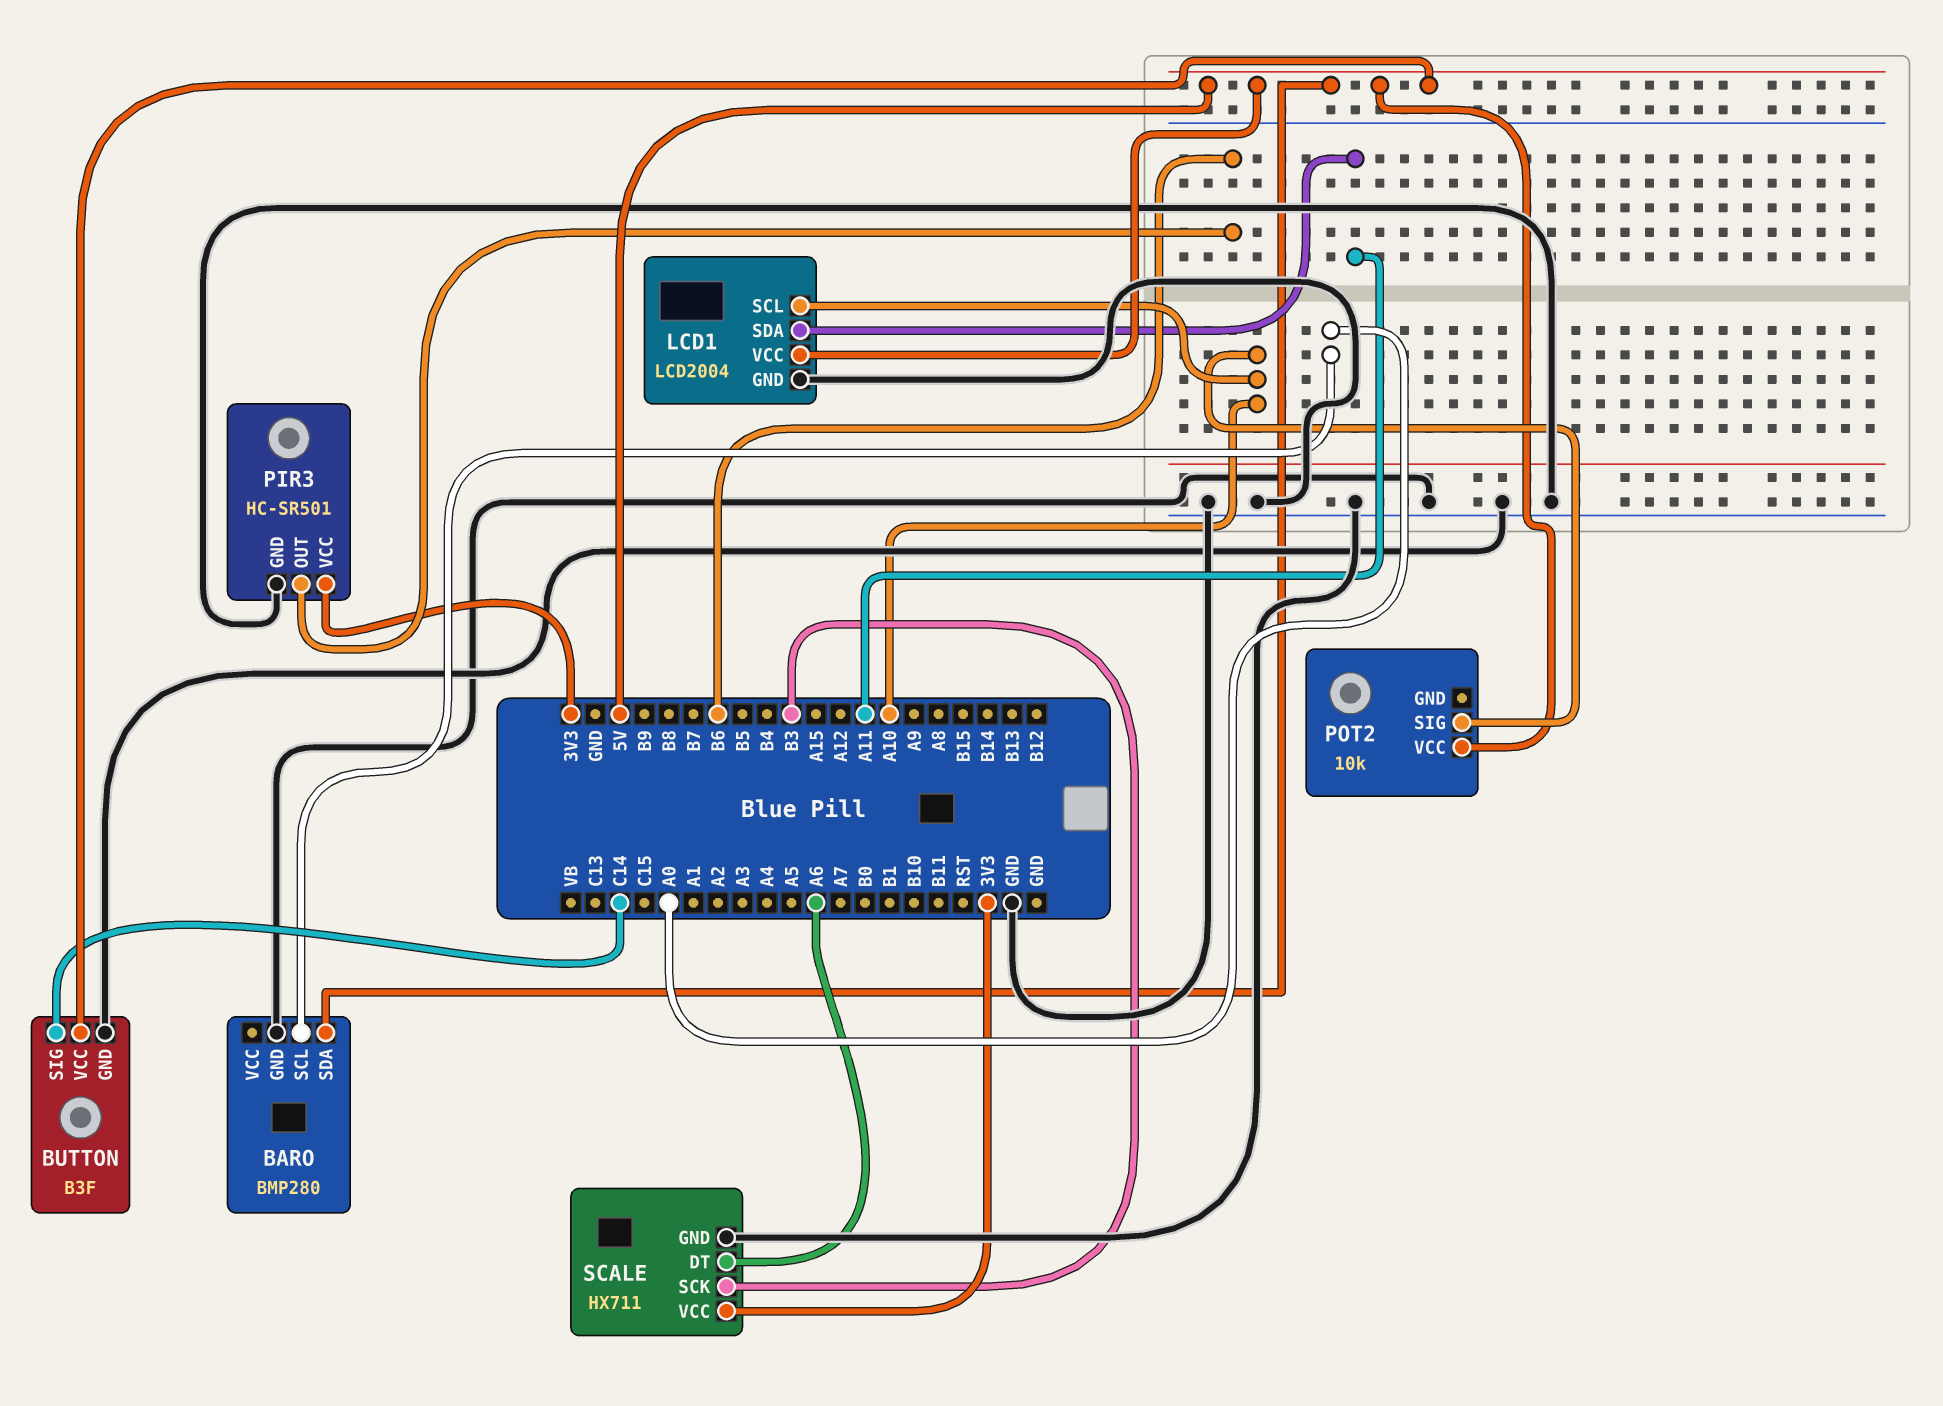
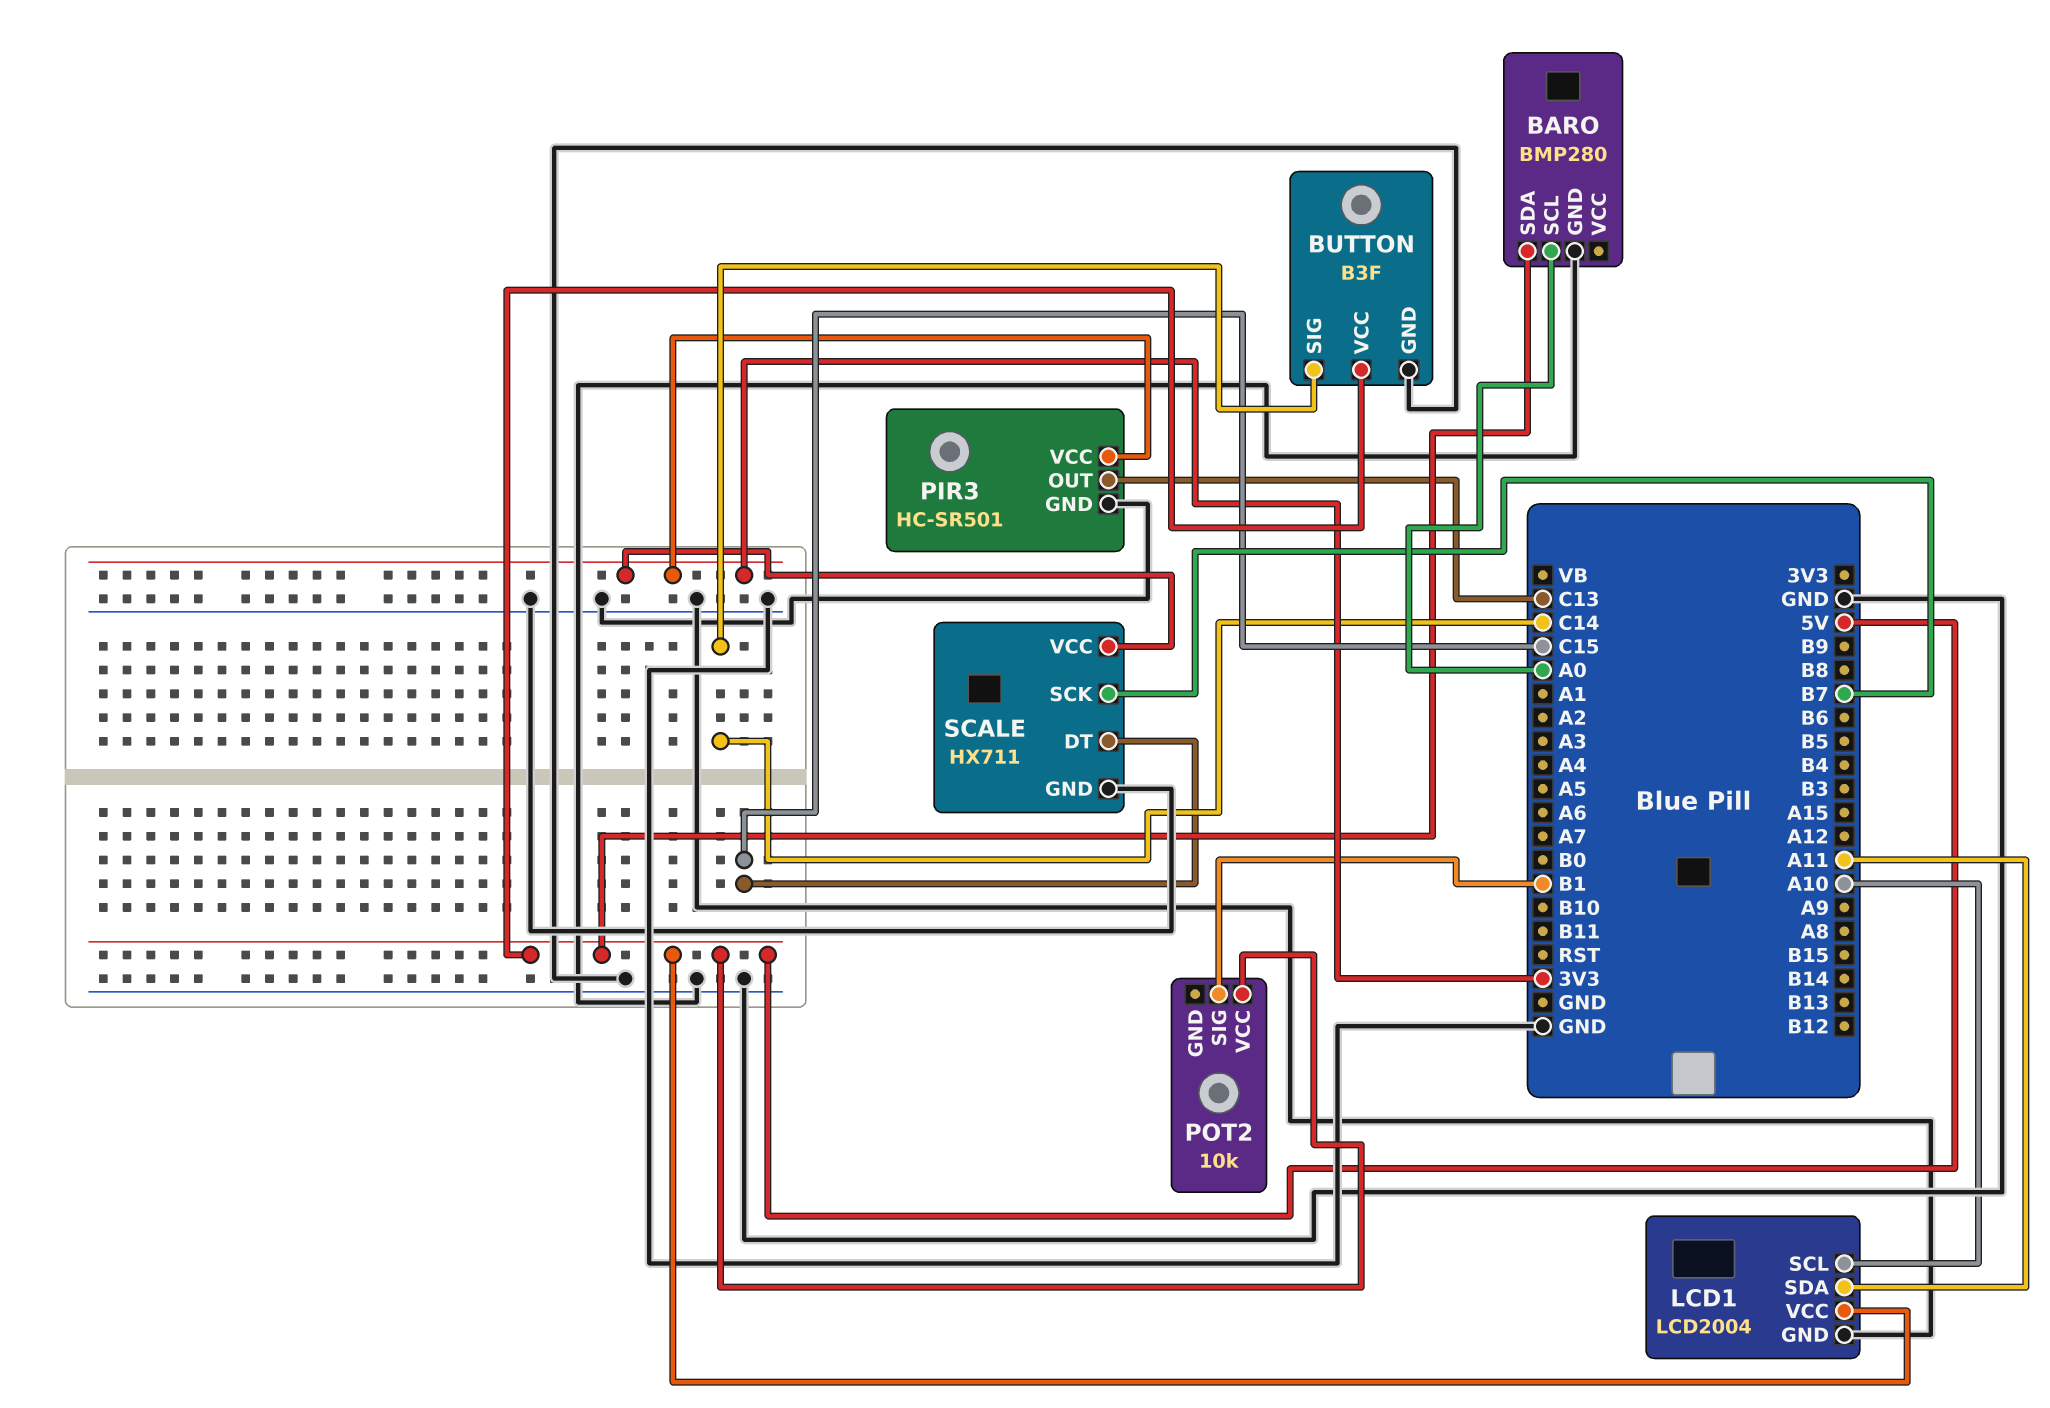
PIR3 pin OUT: B6 -> C13
POT2 pin SIG: A10 -> B1
SCALE pin DT: A6 -> C15
SCALE pin SCK: B3 -> B7

